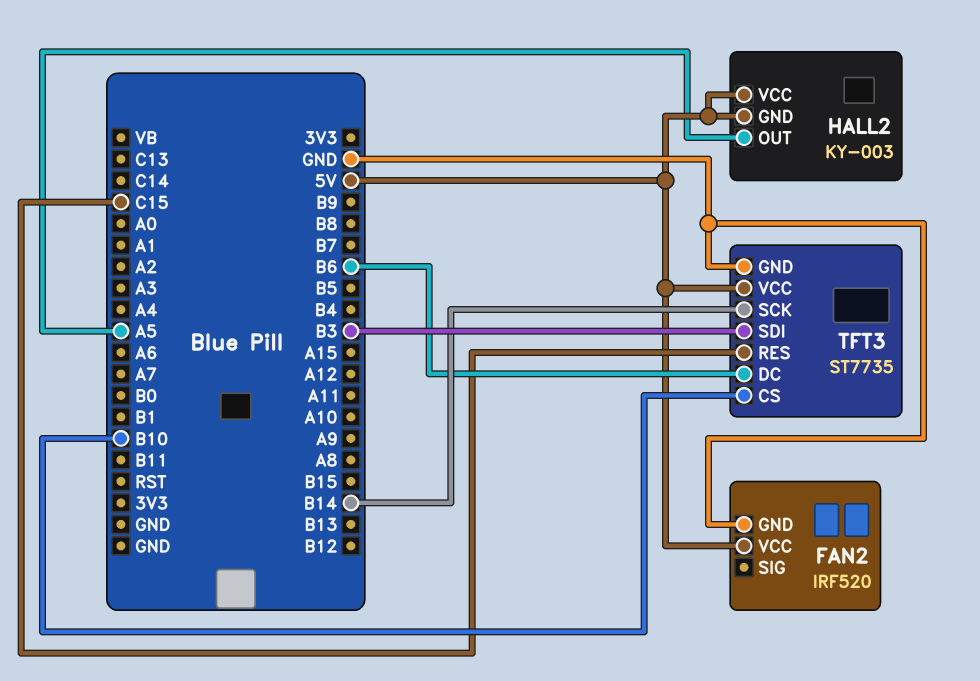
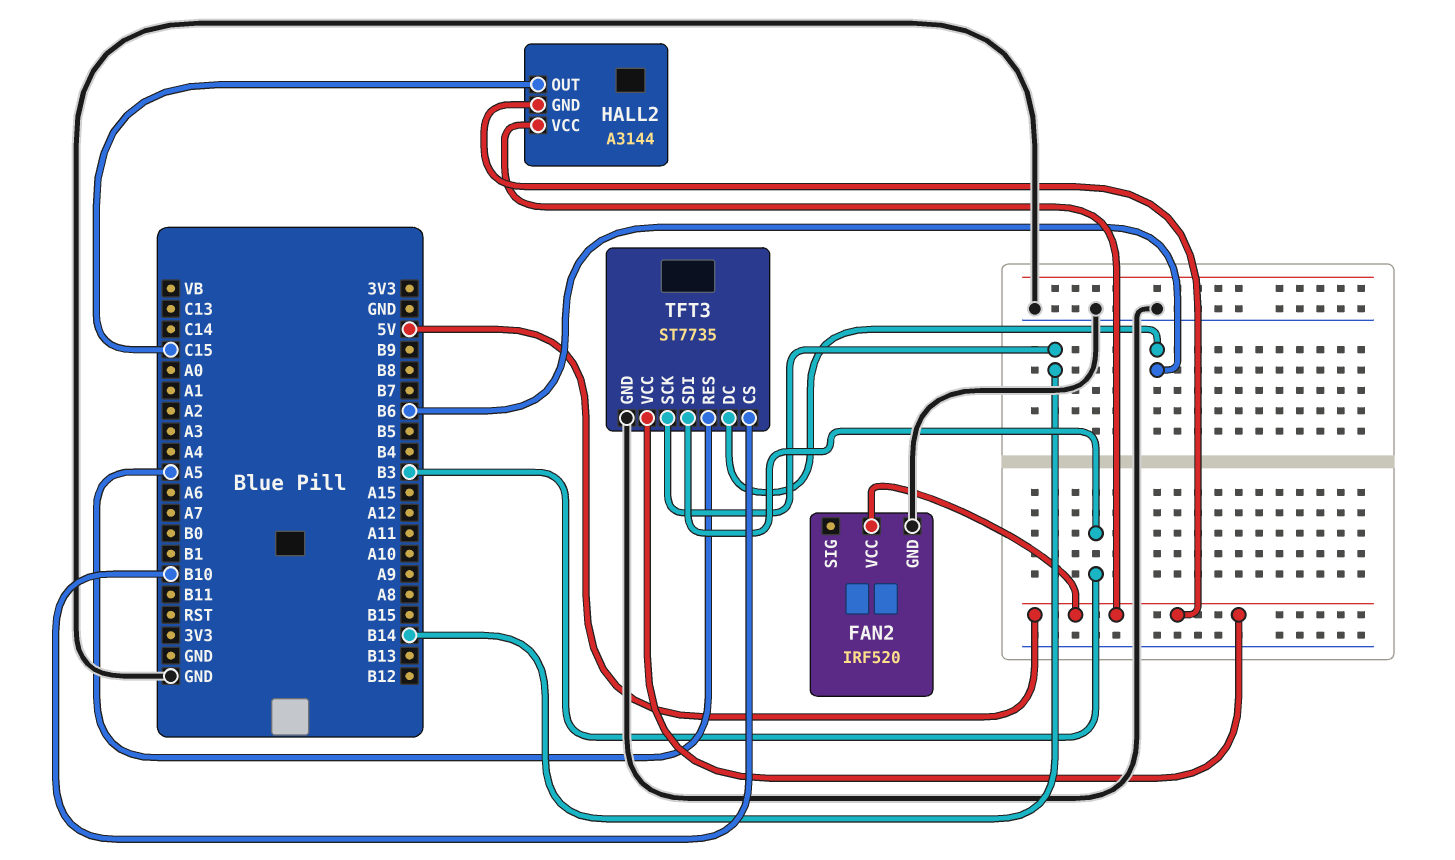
HALL2: KY-003 -> A3144
HALL2 pin OUT: A5 -> C15
TFT3 pin RES: C15 -> A5

